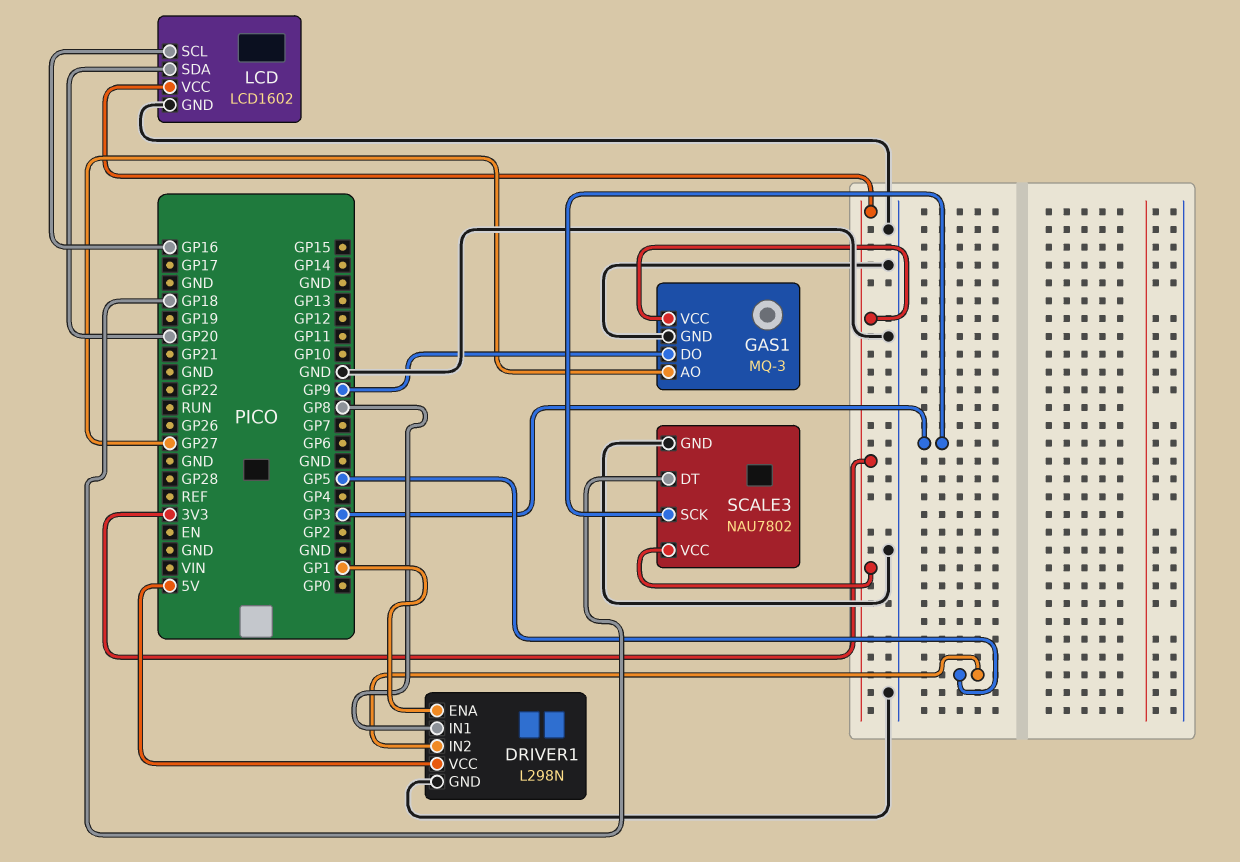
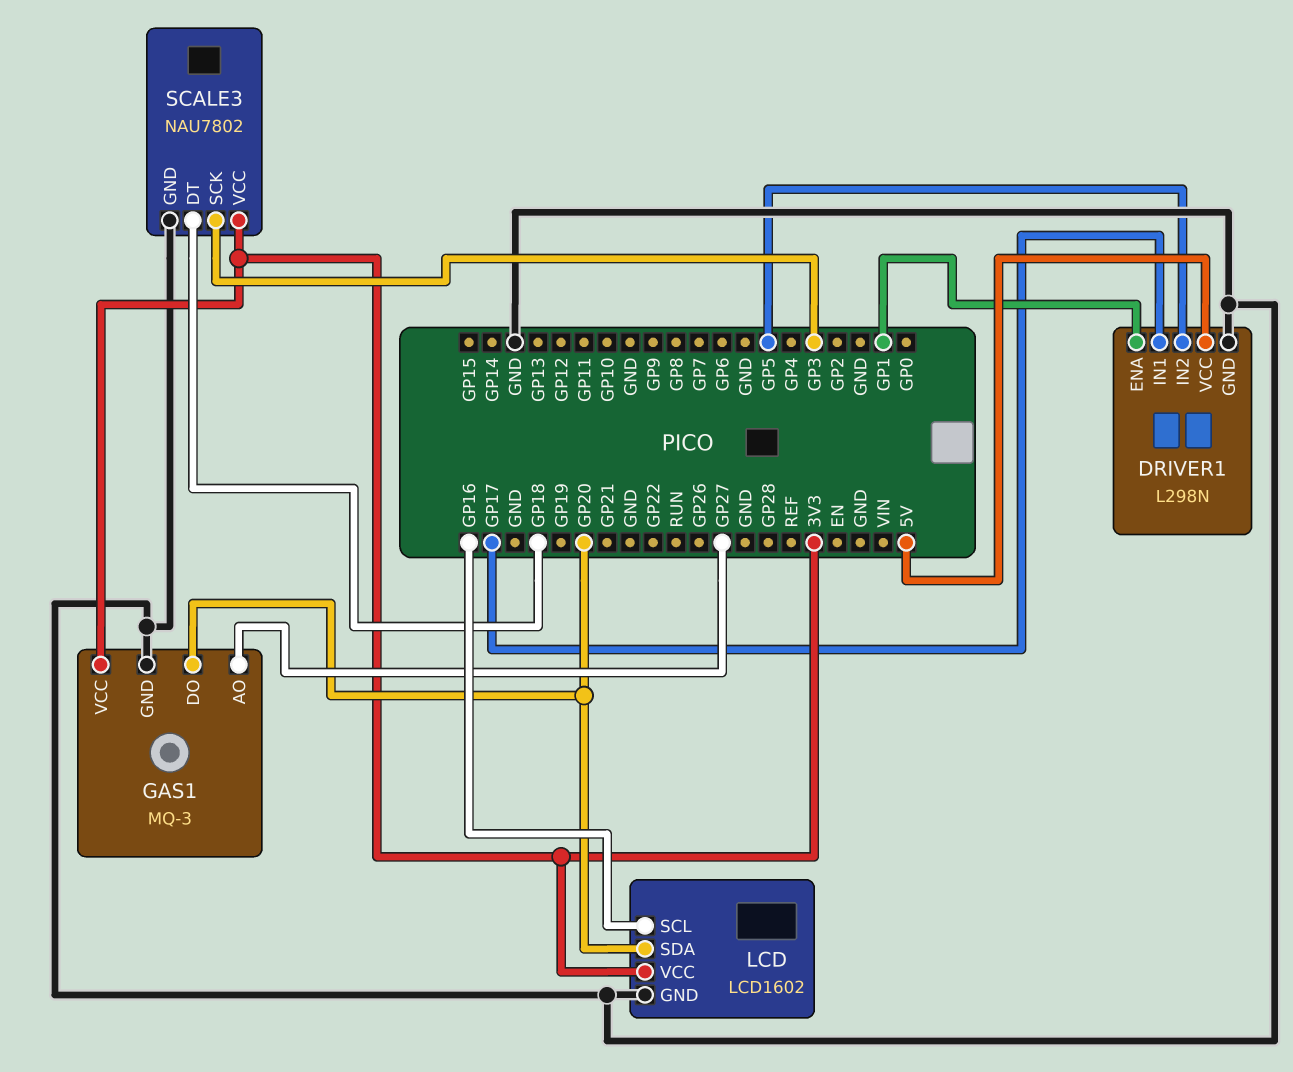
DRIVER1 pin IN1: GP8 -> GP17
GAS1 pin DO: GP9 -> GP20

